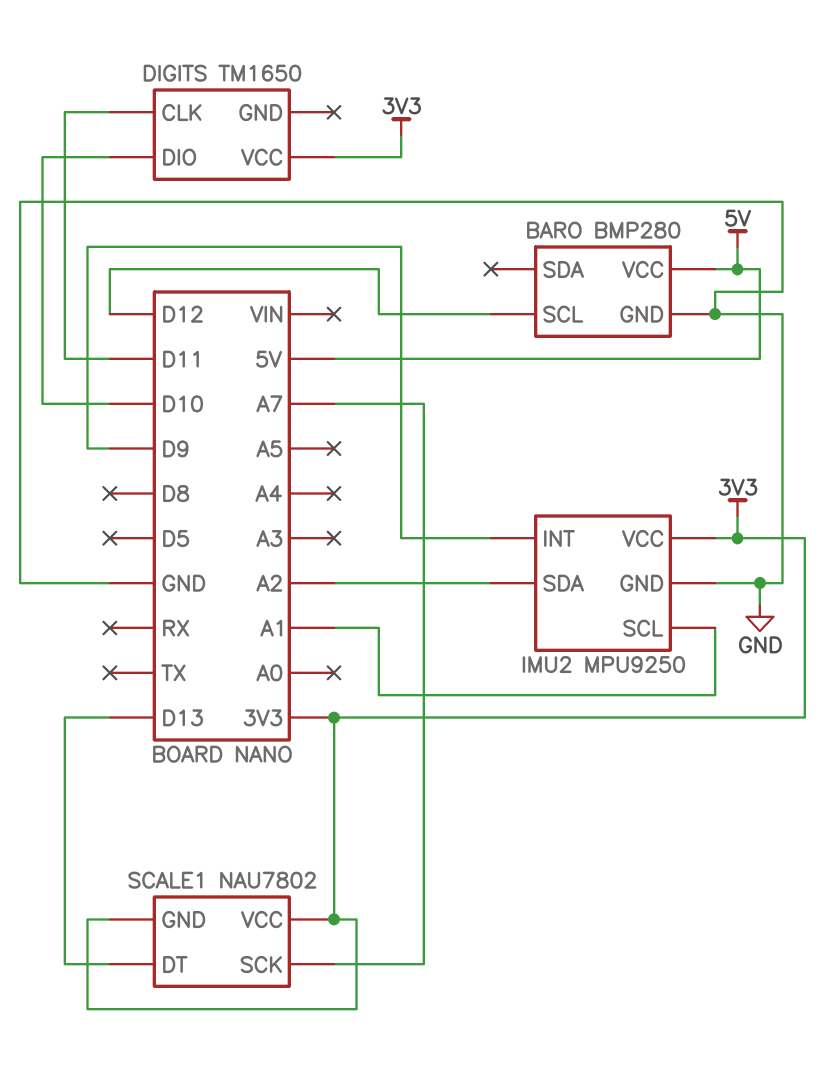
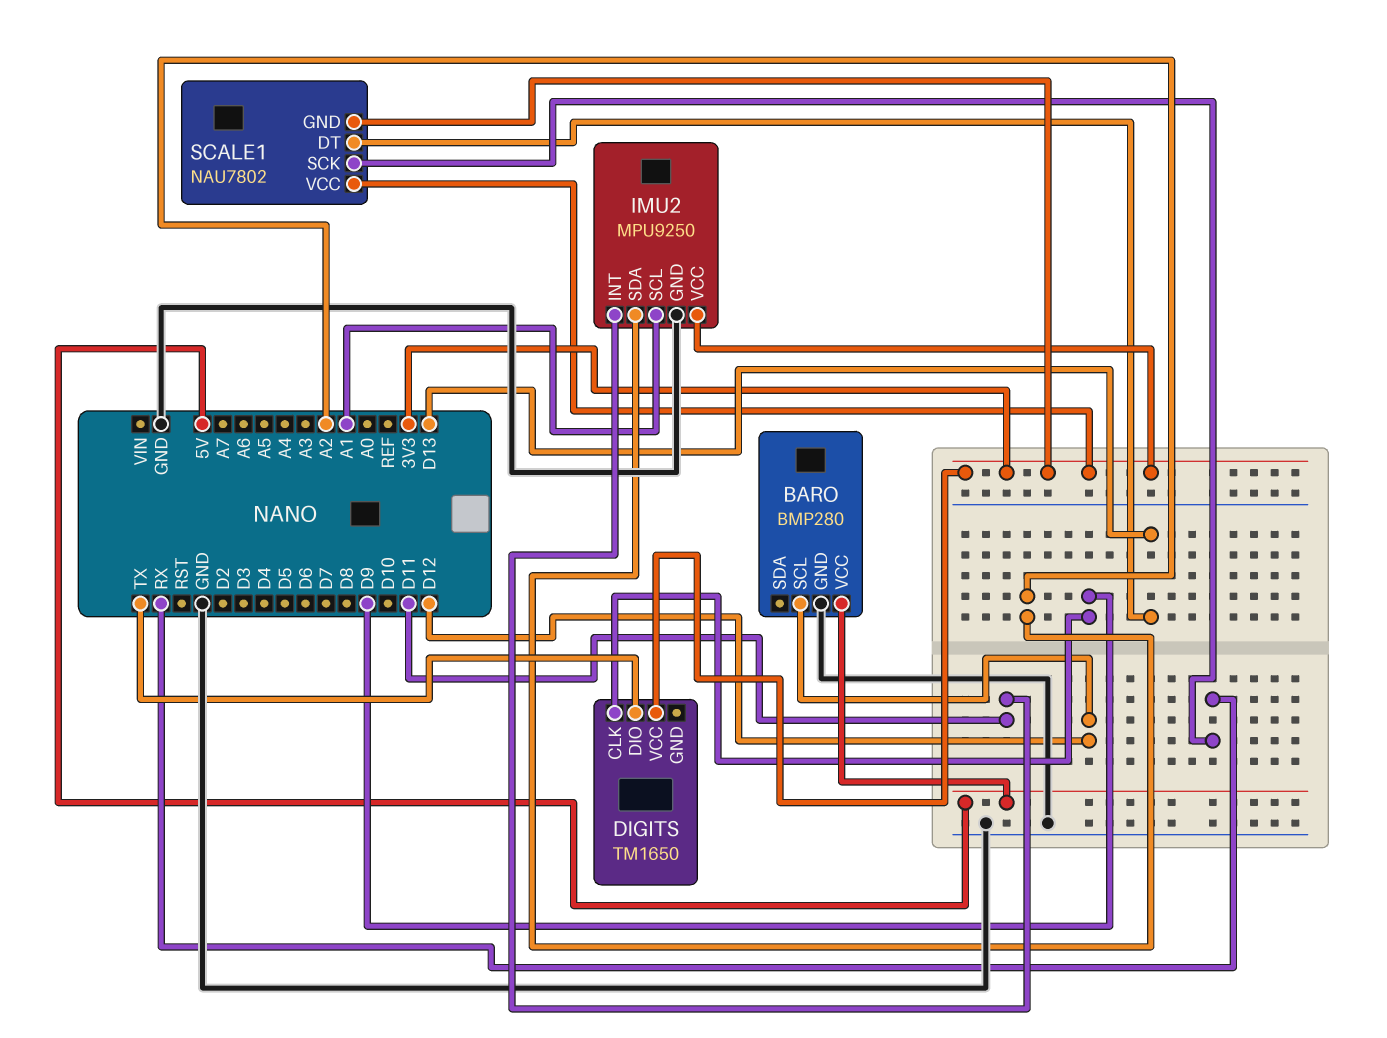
DIGITS pin CLK: D11 -> D9
DIGITS pin DIO: D10 -> TX
IMU2 pin INT: D9 -> D11
SCALE1 pin SCK: A7 -> RX

